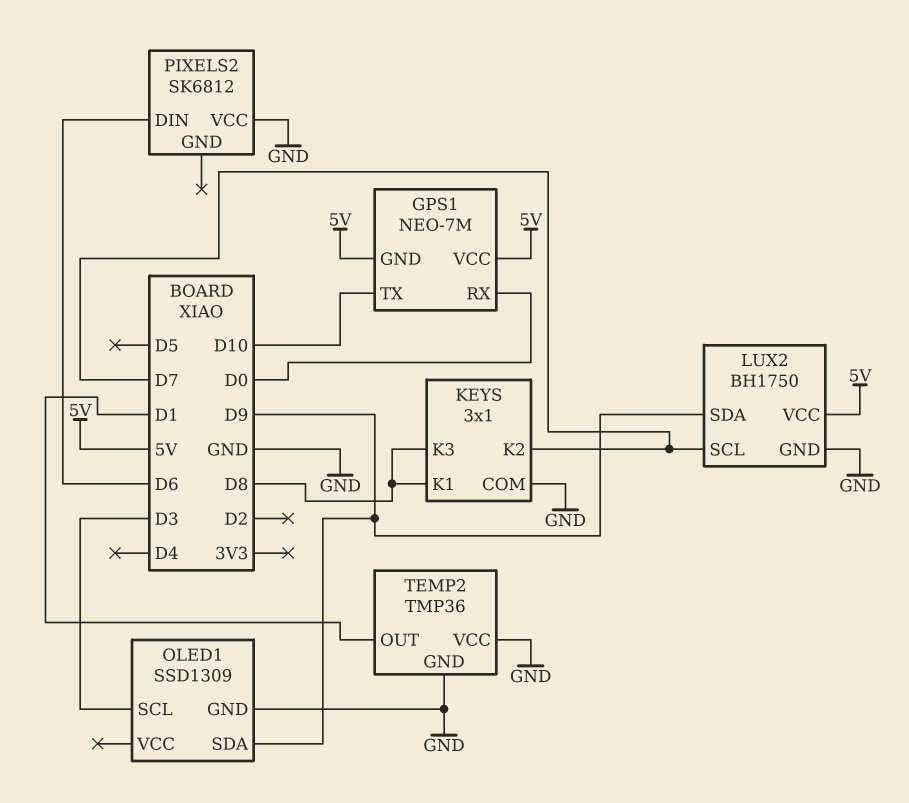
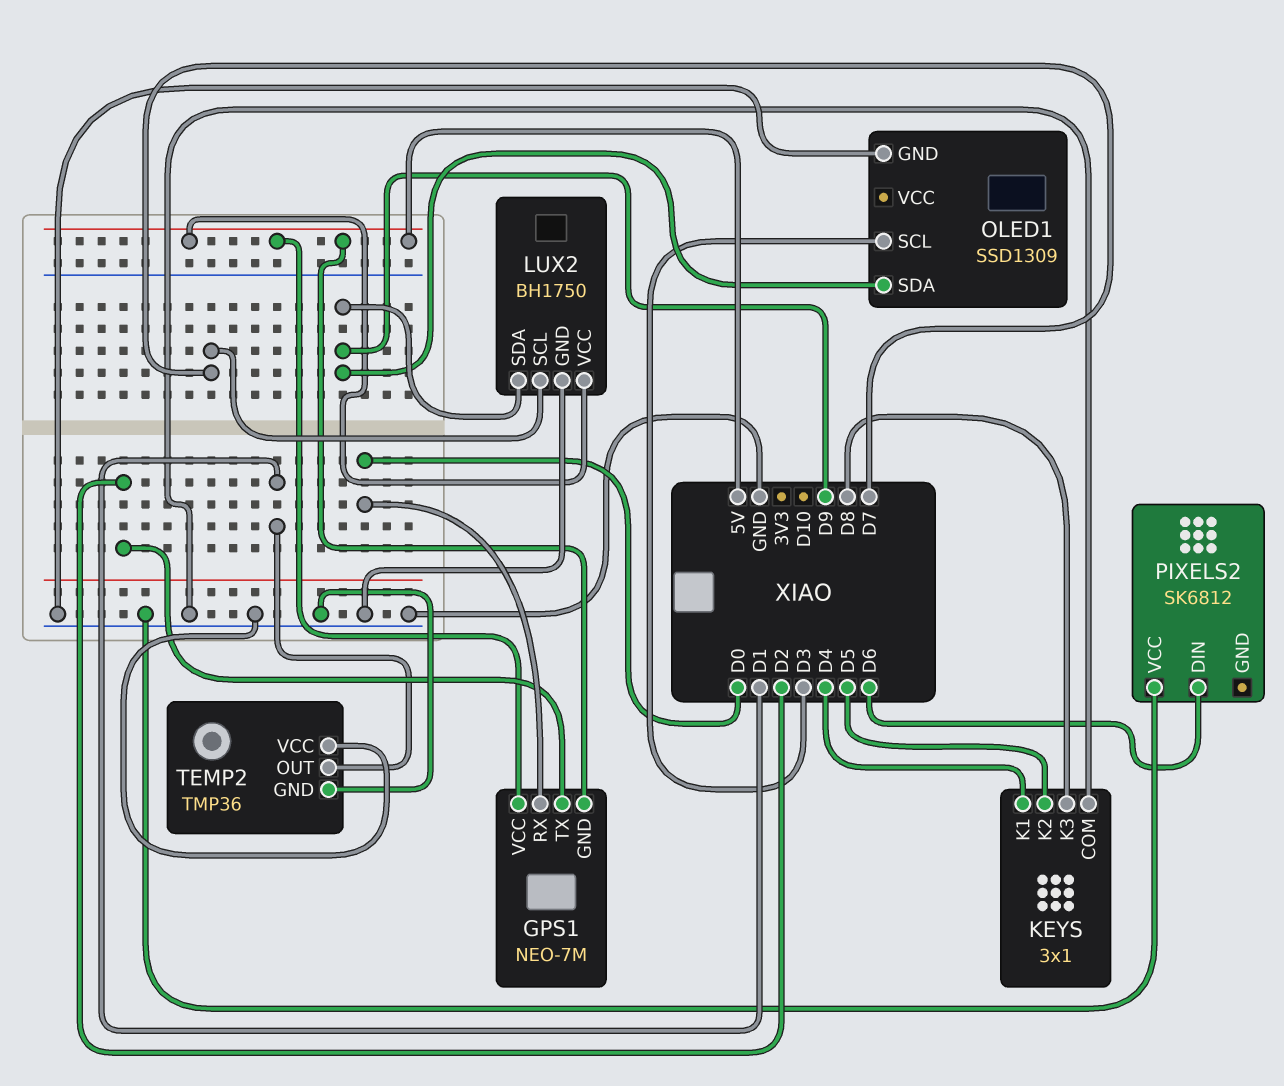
GPS1 pin TX: D10 -> D2
KEYS pin K1: D8 -> D4
KEYS pin K2: D7 -> D5

